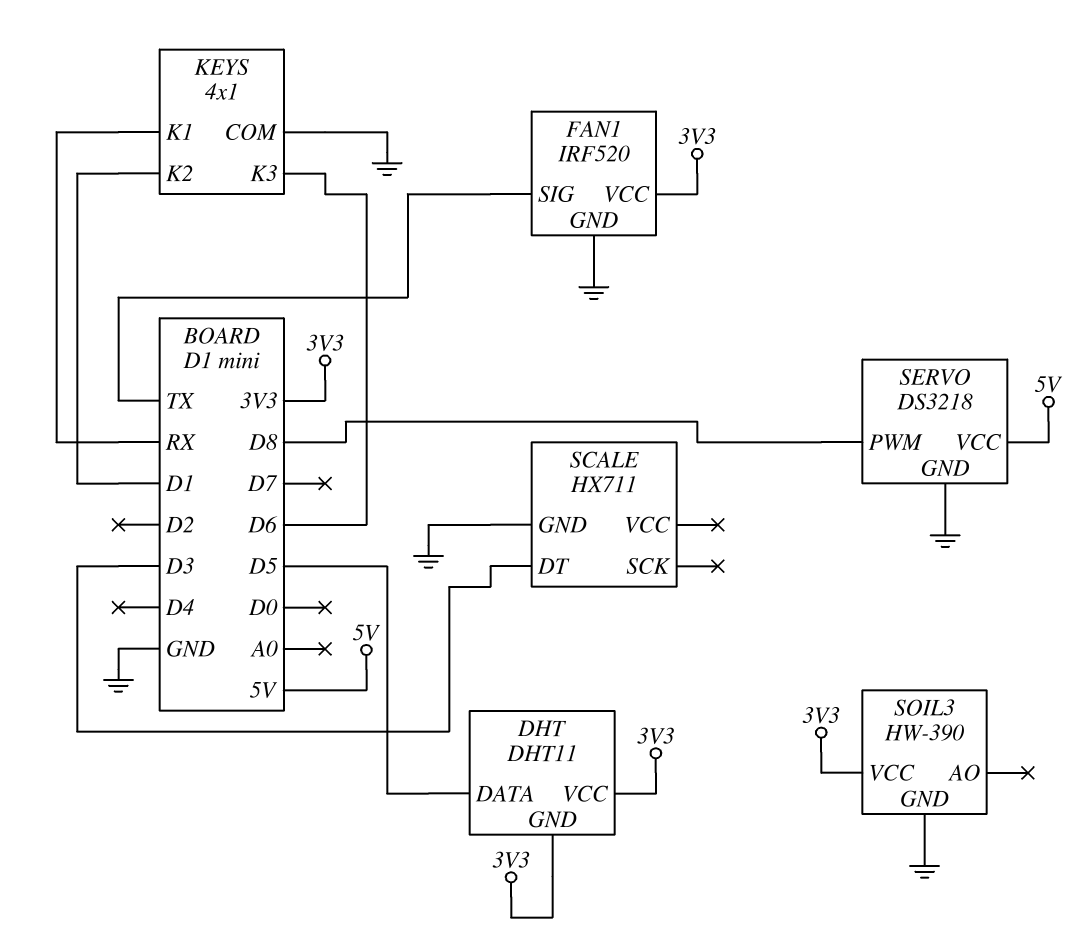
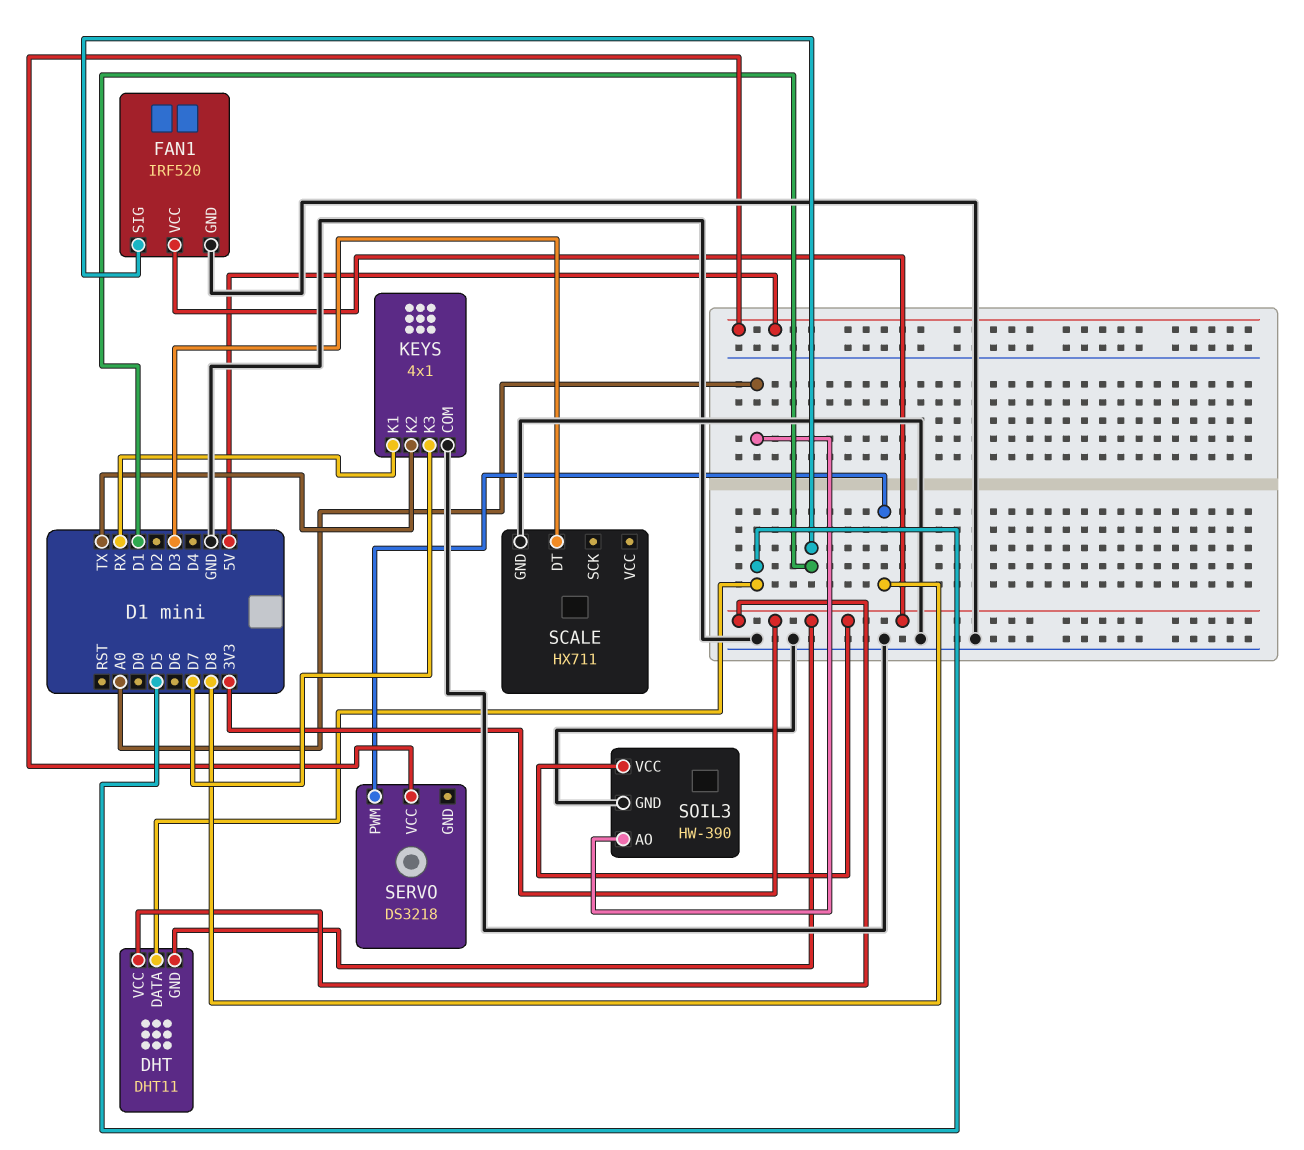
FAN1 pin SIG: TX -> D1
KEYS pin K2: D1 -> TX
KEYS pin K3: D6 -> D7
SERVO pin GND: GND -> none
SOIL3 pin AO: none -> A0

